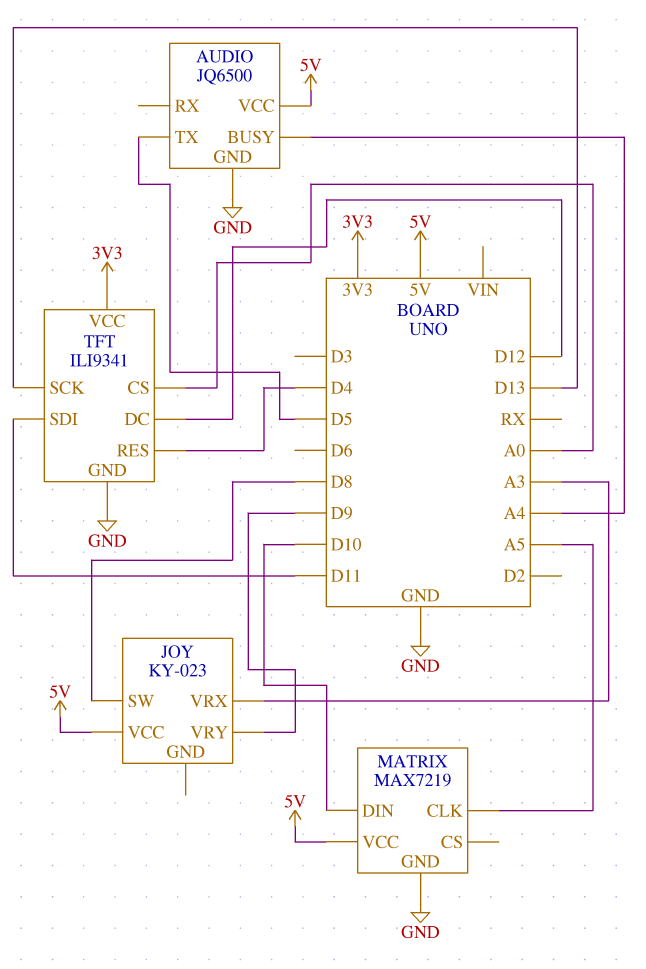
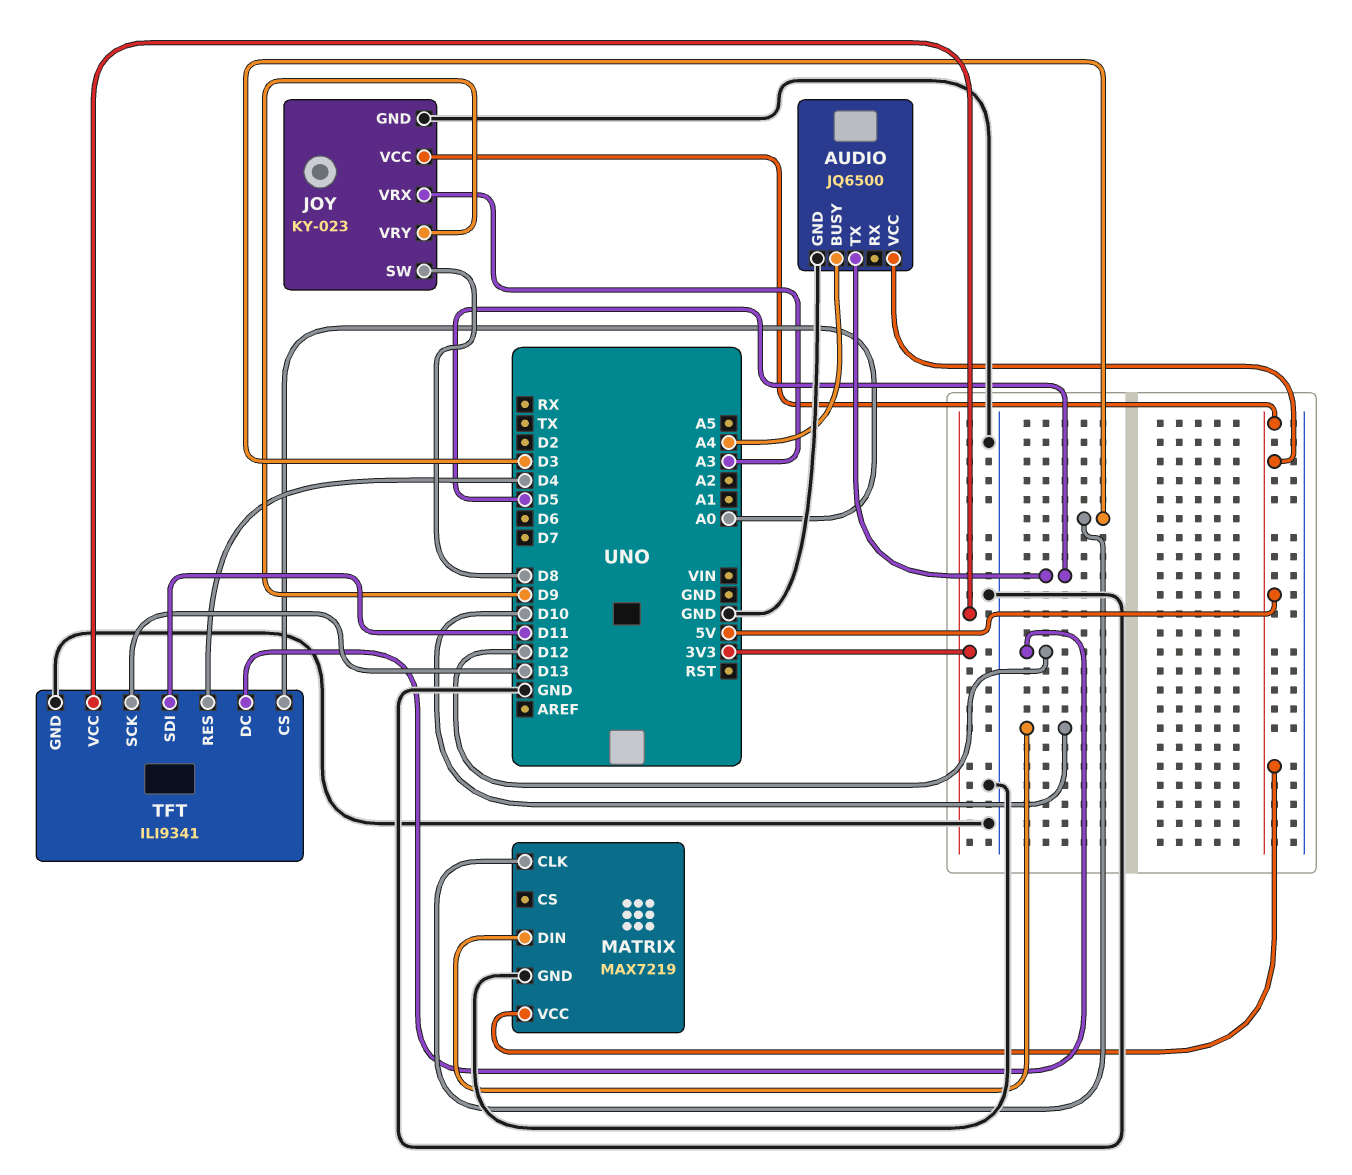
JOY pin GND: none -> GND
MATRIX pin CLK: A5 -> D3

